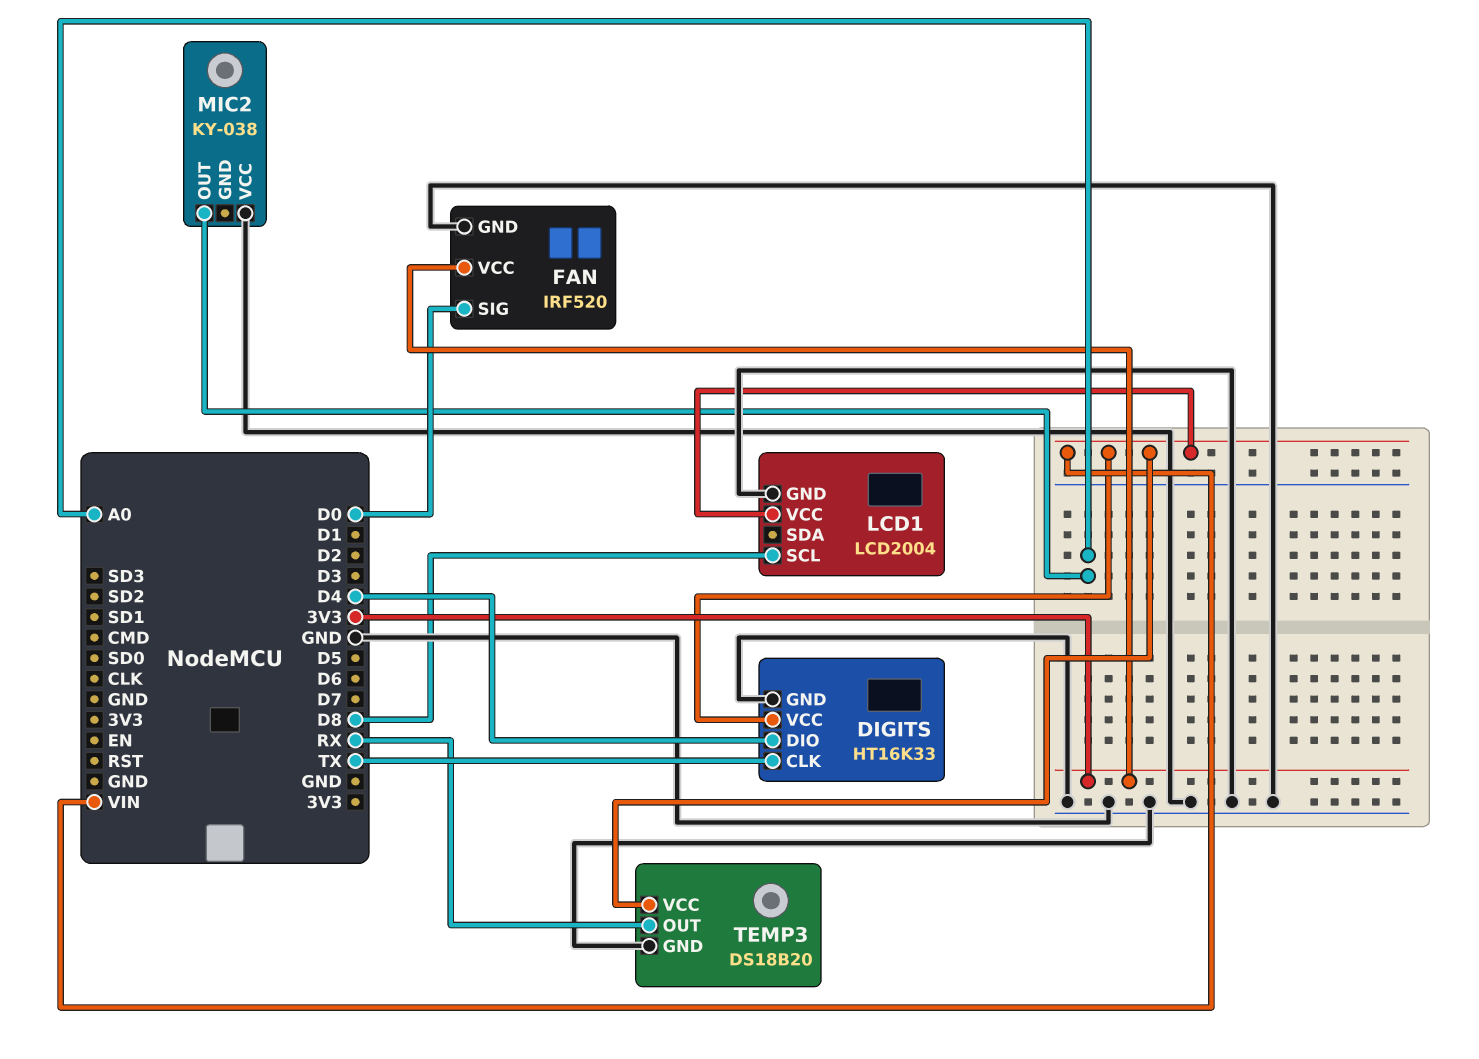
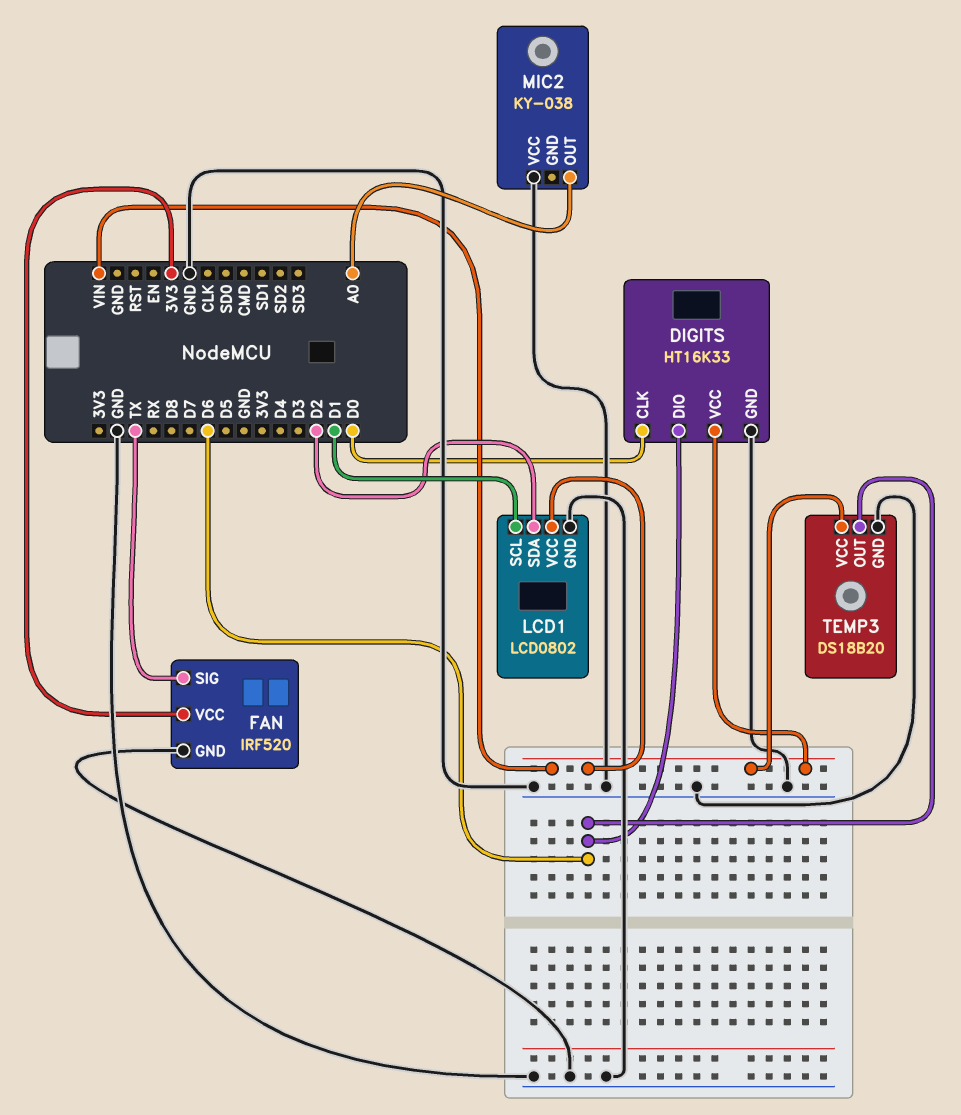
DIGITS pin CLK: TX -> D0
DIGITS pin DIO: D4 -> D6
FAN pin SIG: D0 -> TX
LCD1: LCD2004 -> LCD0802
LCD1 pin SCL: D8 -> D1
LCD1 pin SDA: none -> D2
TEMP3 pin OUT: RX -> D6

